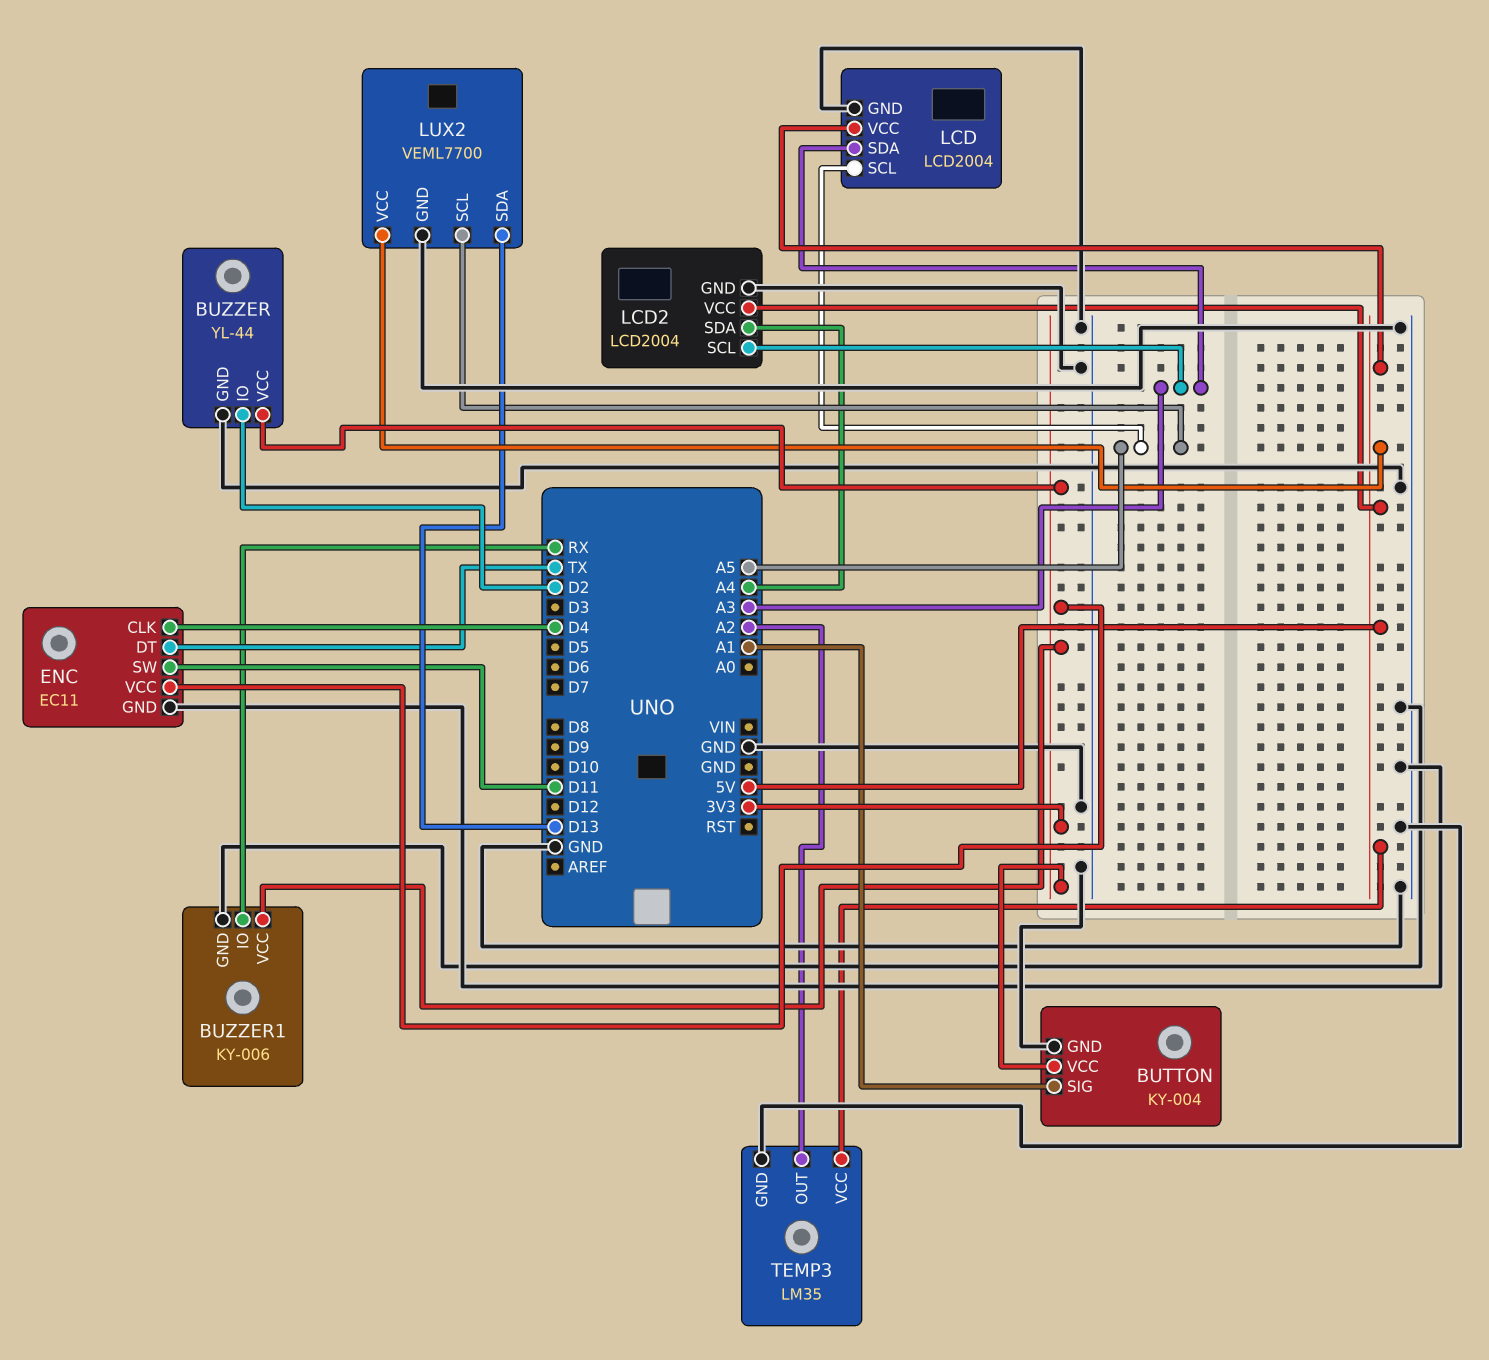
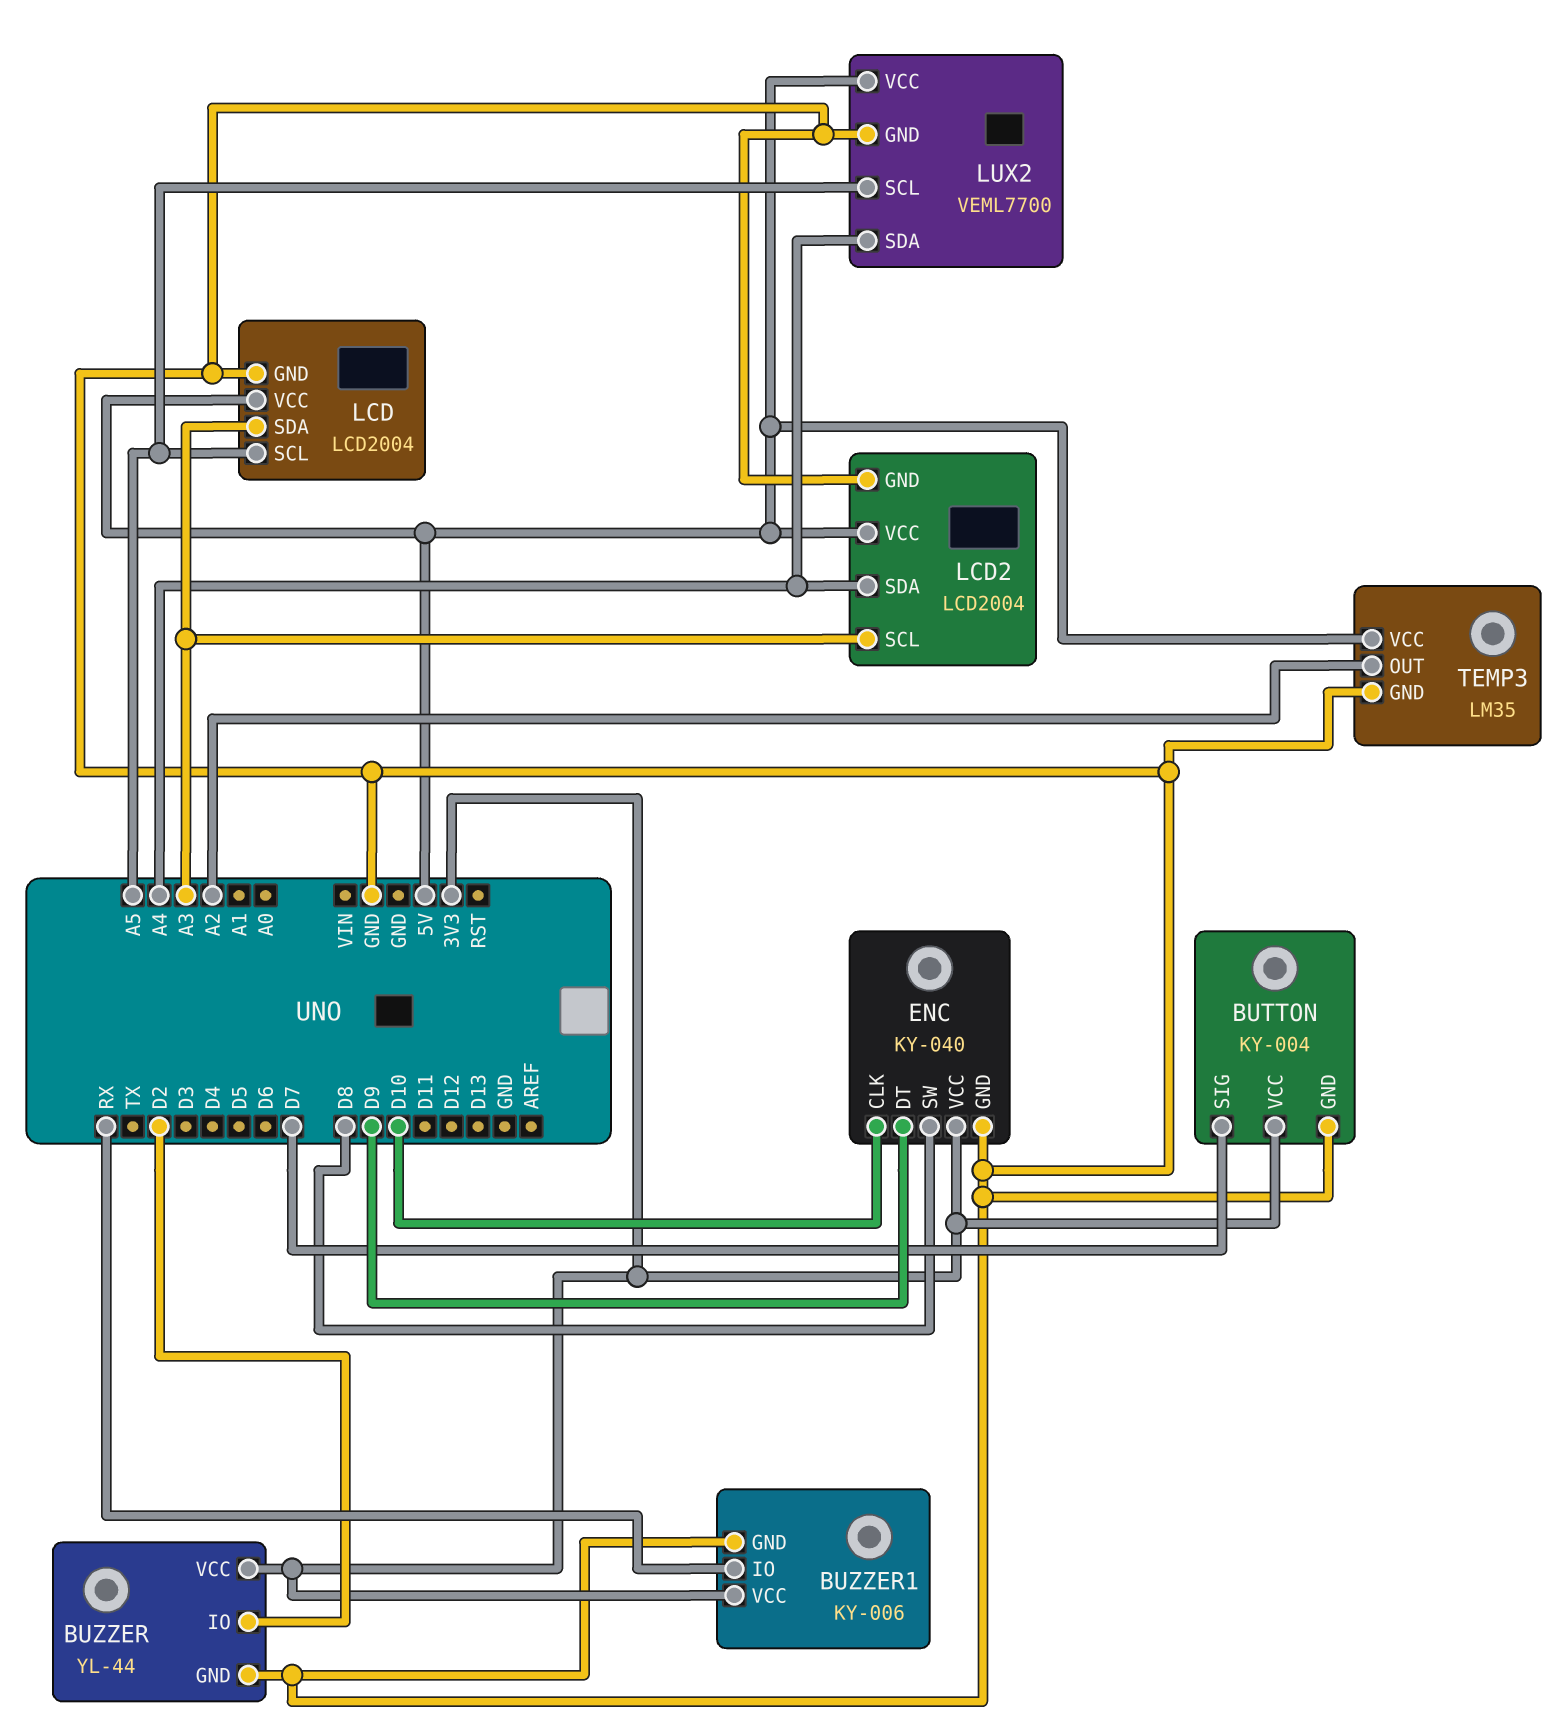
BUTTON pin SIG: A1 -> D7
ENC: EC11 -> KY-040
ENC pin CLK: D4 -> D10
ENC pin DT: TX -> D9
ENC pin SW: D11 -> D8
LUX2 pin SDA: D13 -> A4

